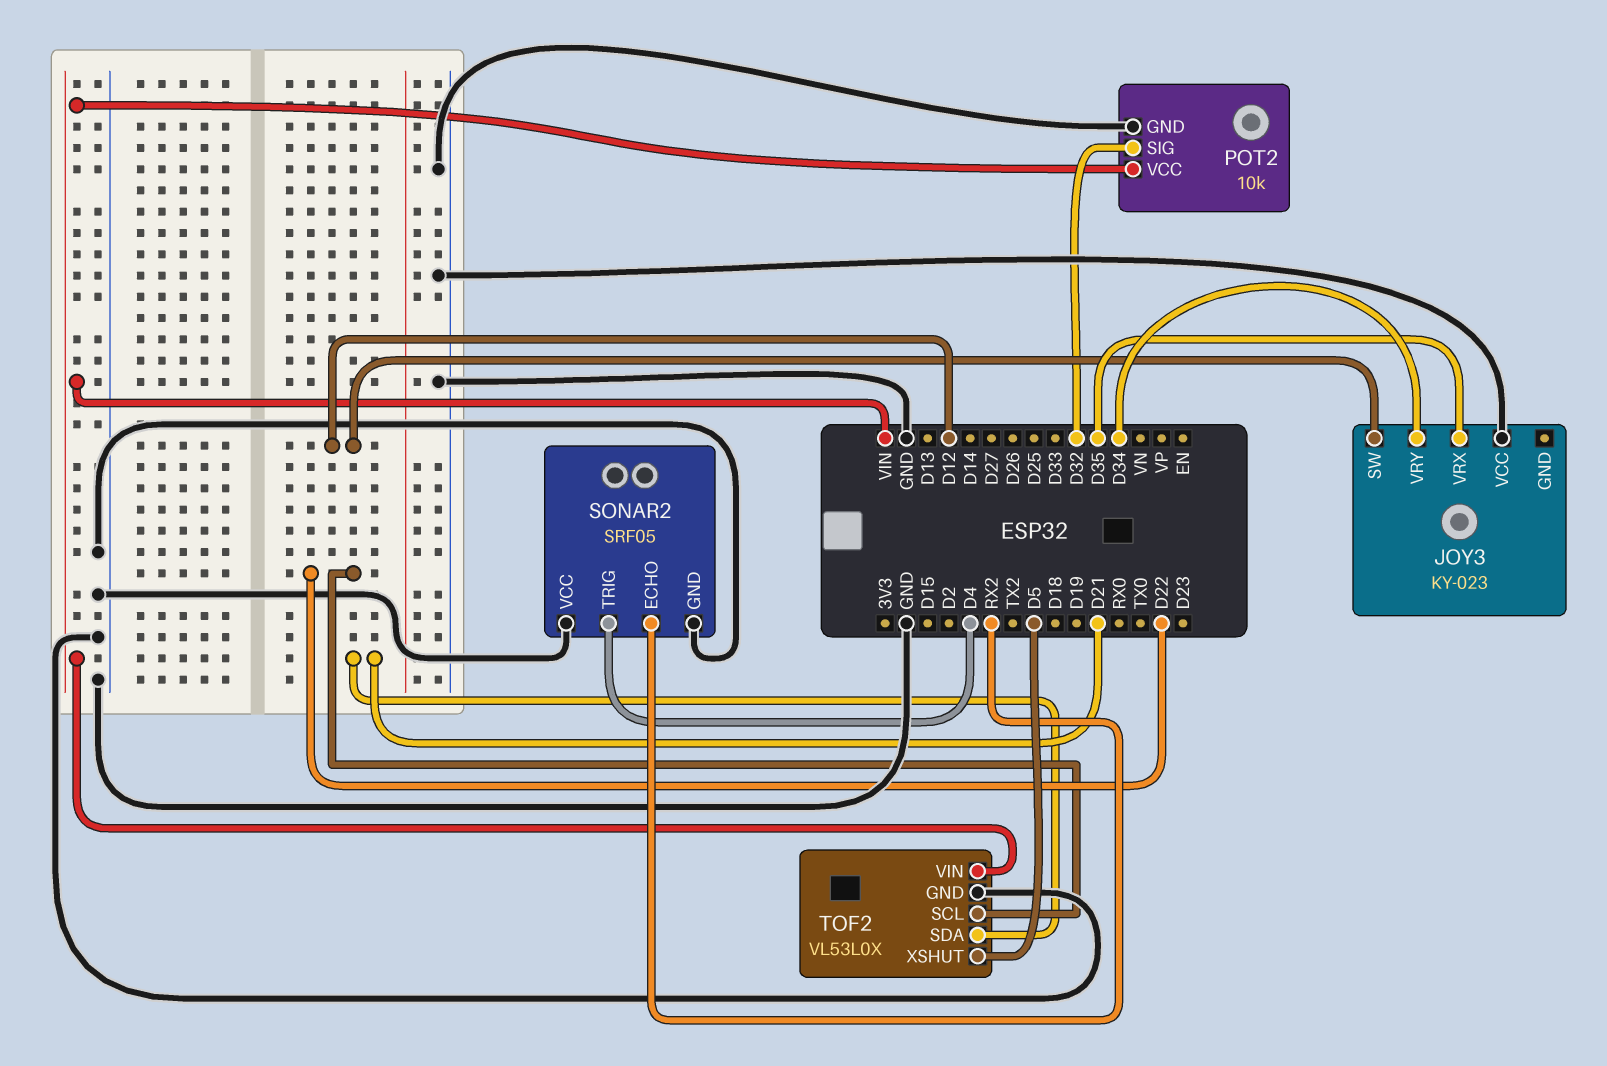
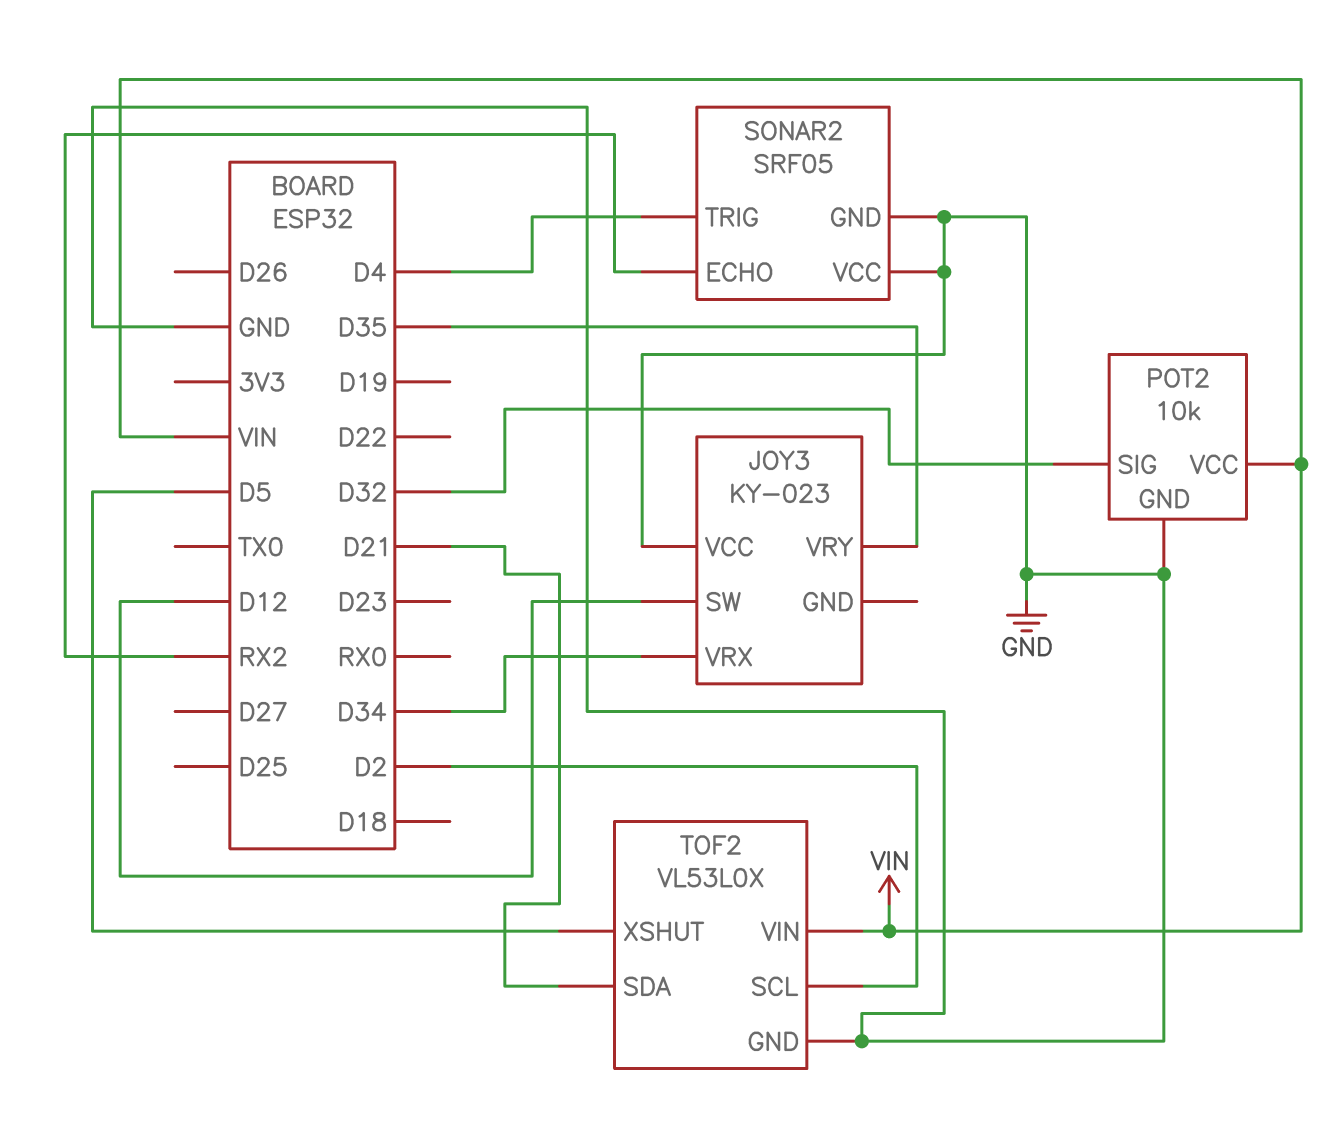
JOY3 pin VRX: D35 -> D34
JOY3 pin VRY: D34 -> D35
TOF2 pin SCL: D22 -> D2

